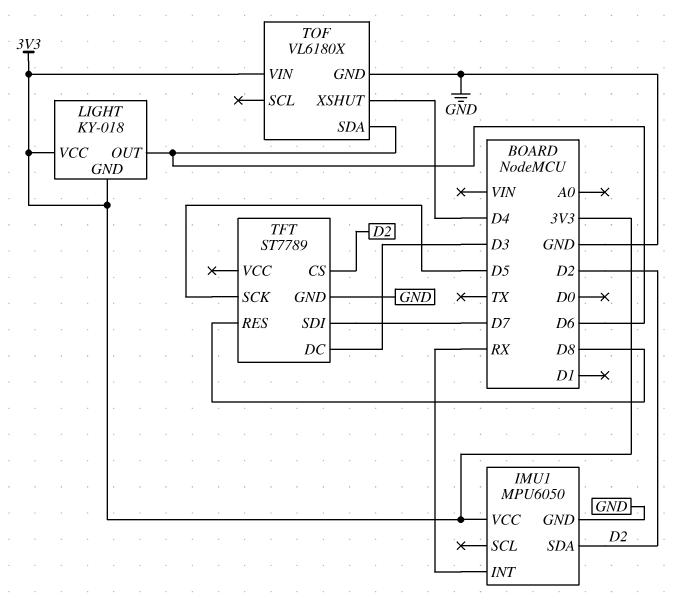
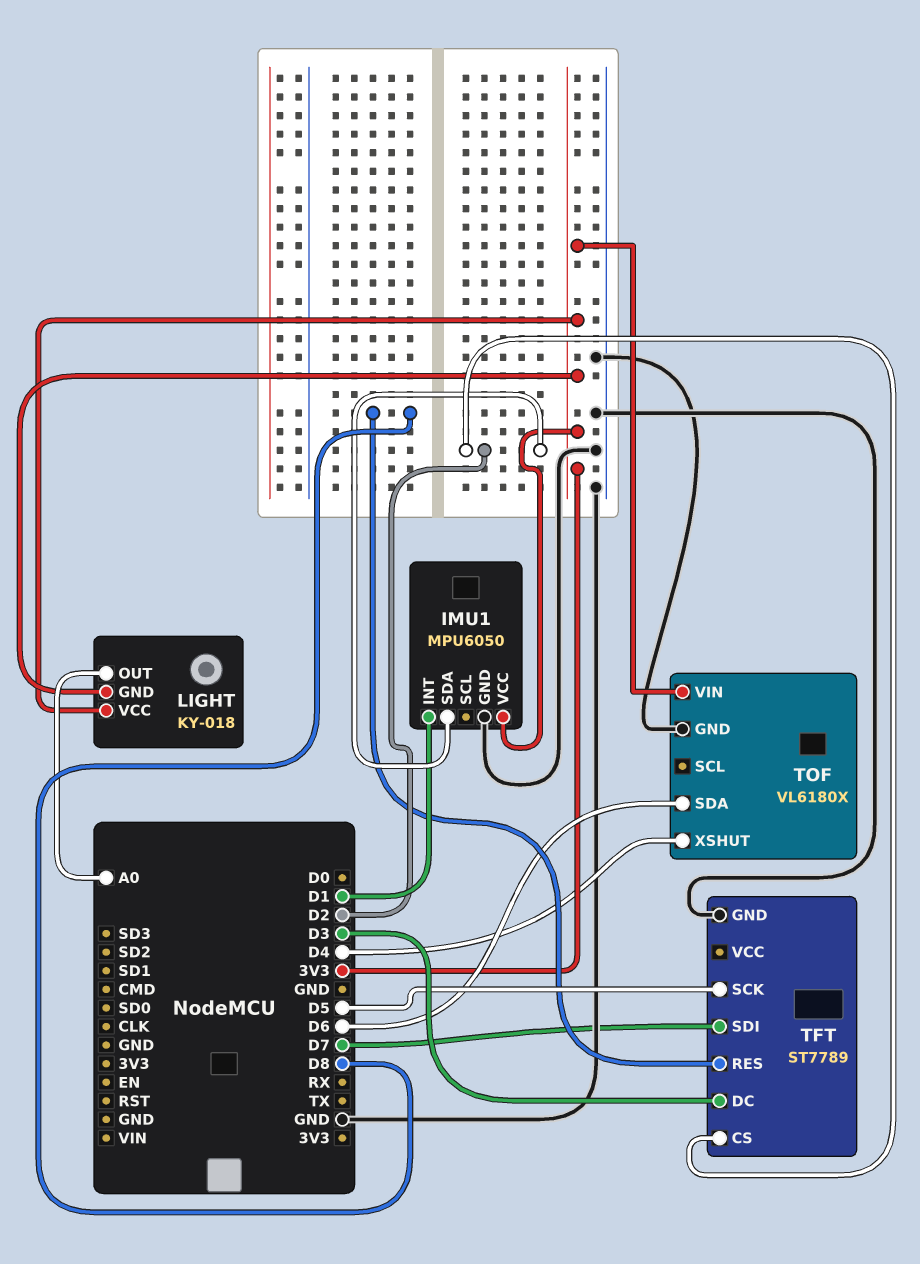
IMU1 pin INT: RX -> D1
LIGHT pin OUT: D6 -> A0

